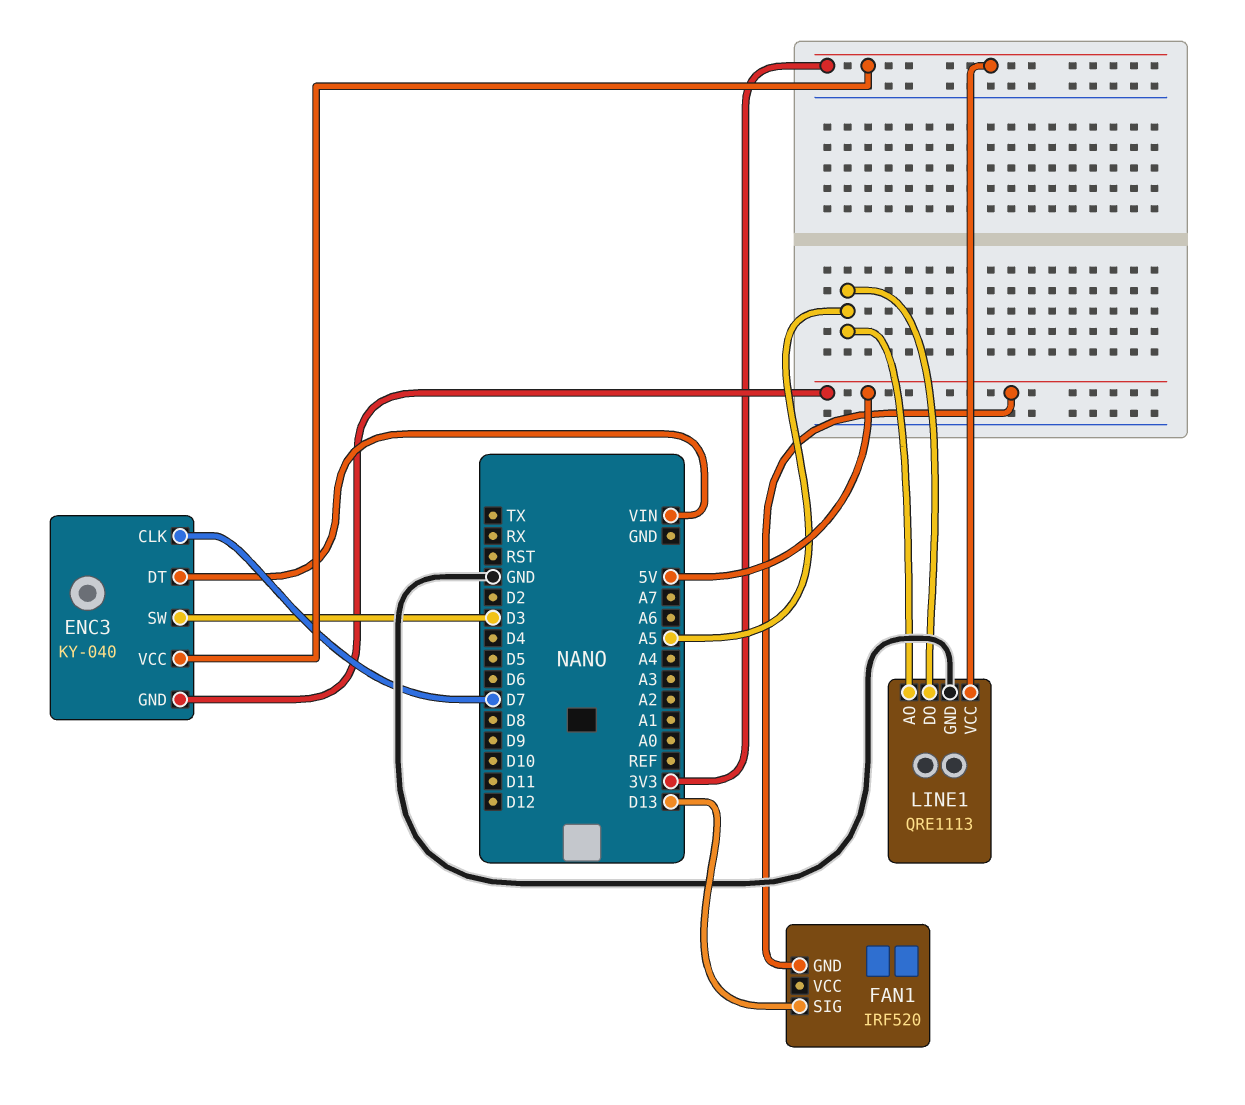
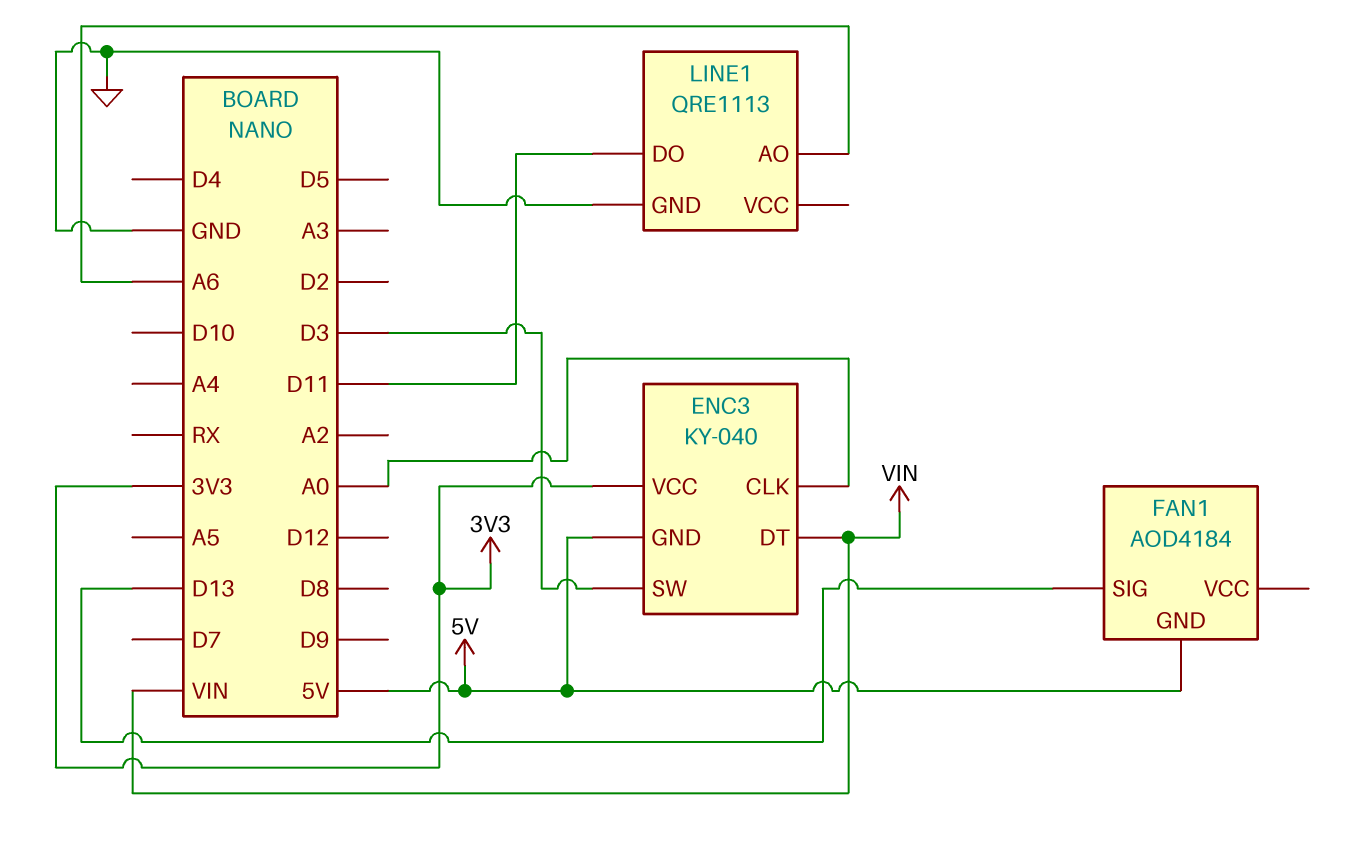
ENC3 pin CLK: D7 -> A0
FAN1: IRF520 -> AOD4184
LINE1 pin AO: A5 -> A6
LINE1 pin DO: A5 -> D11
LINE1 pin VCC: 3V3 -> none

